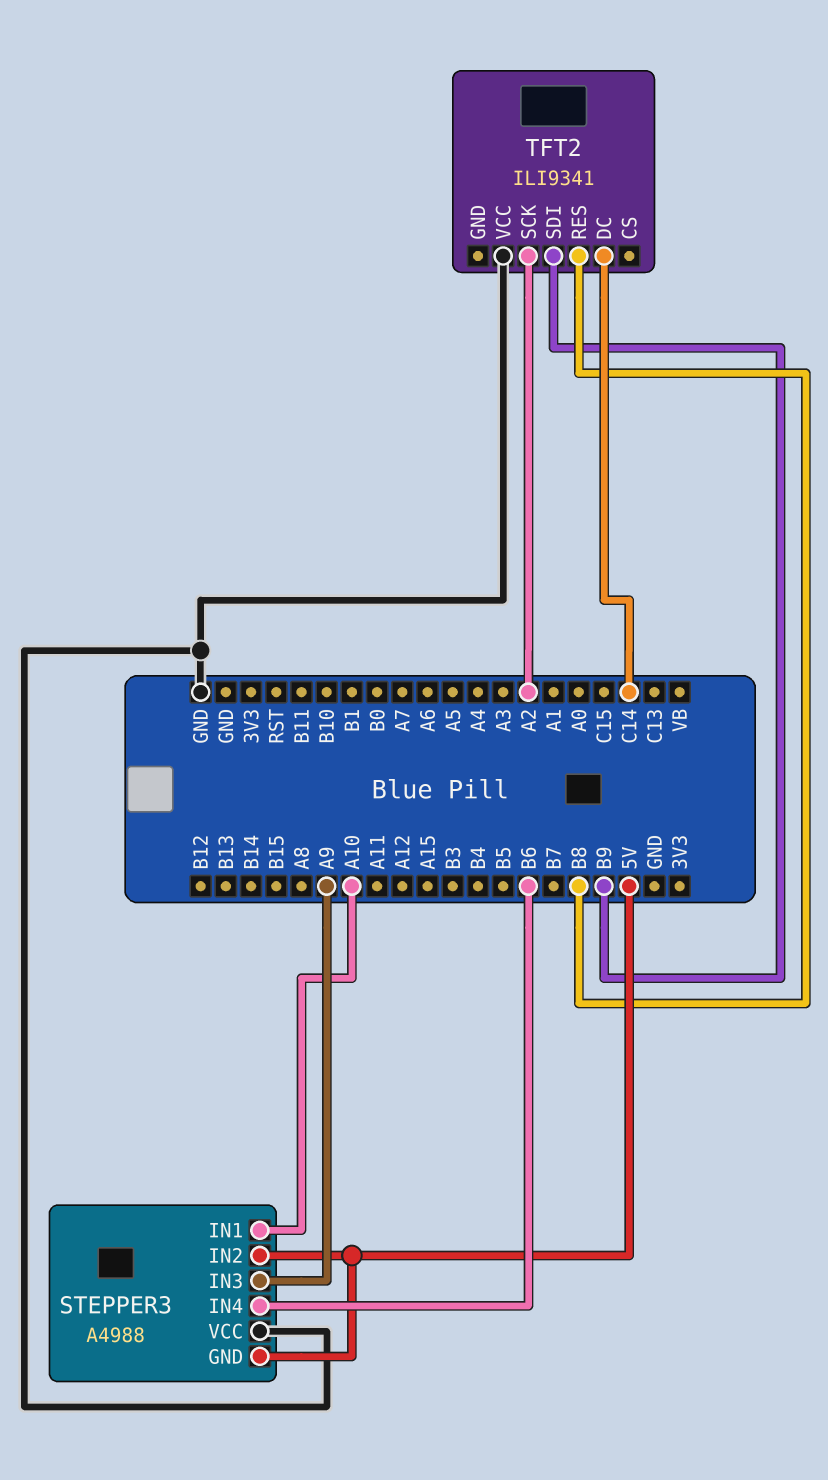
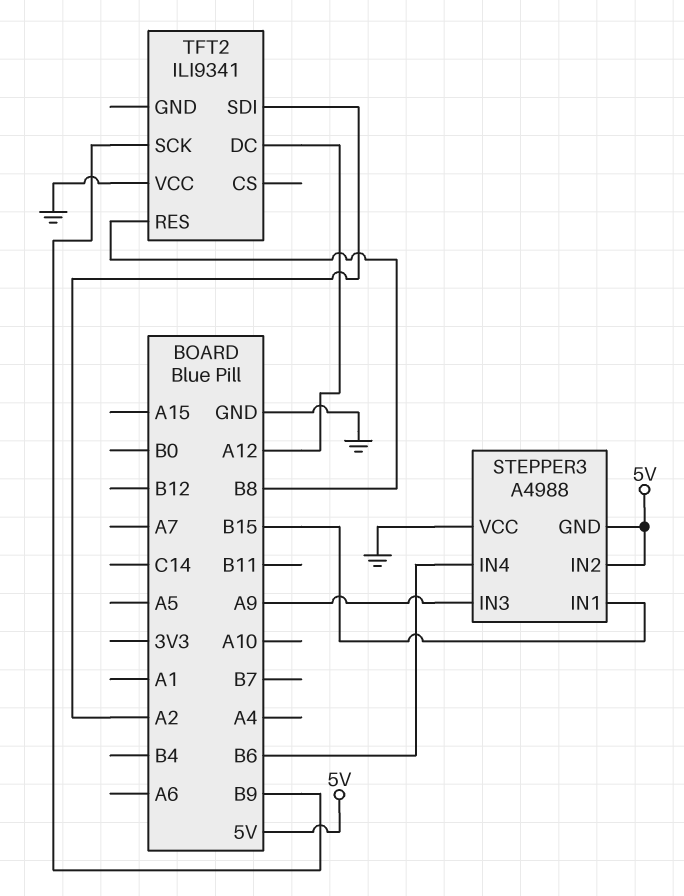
STEPPER3 pin IN1: A10 -> B15
TFT2 pin DC: C14 -> A12
TFT2 pin SCK: A2 -> B9
TFT2 pin SDI: B9 -> A2

